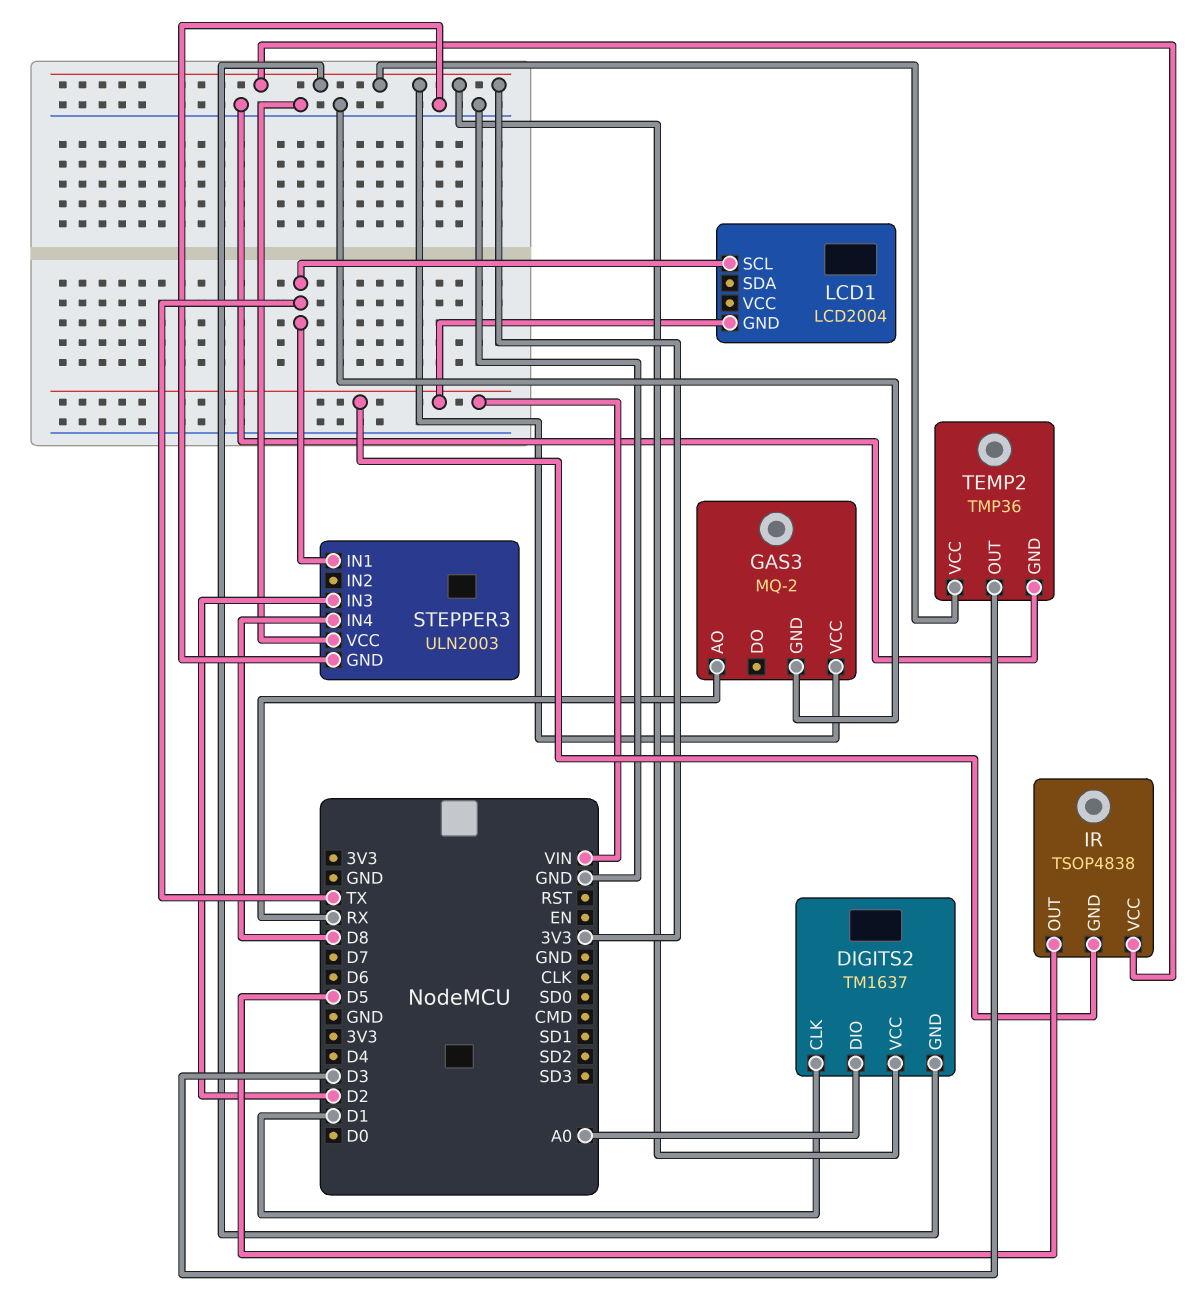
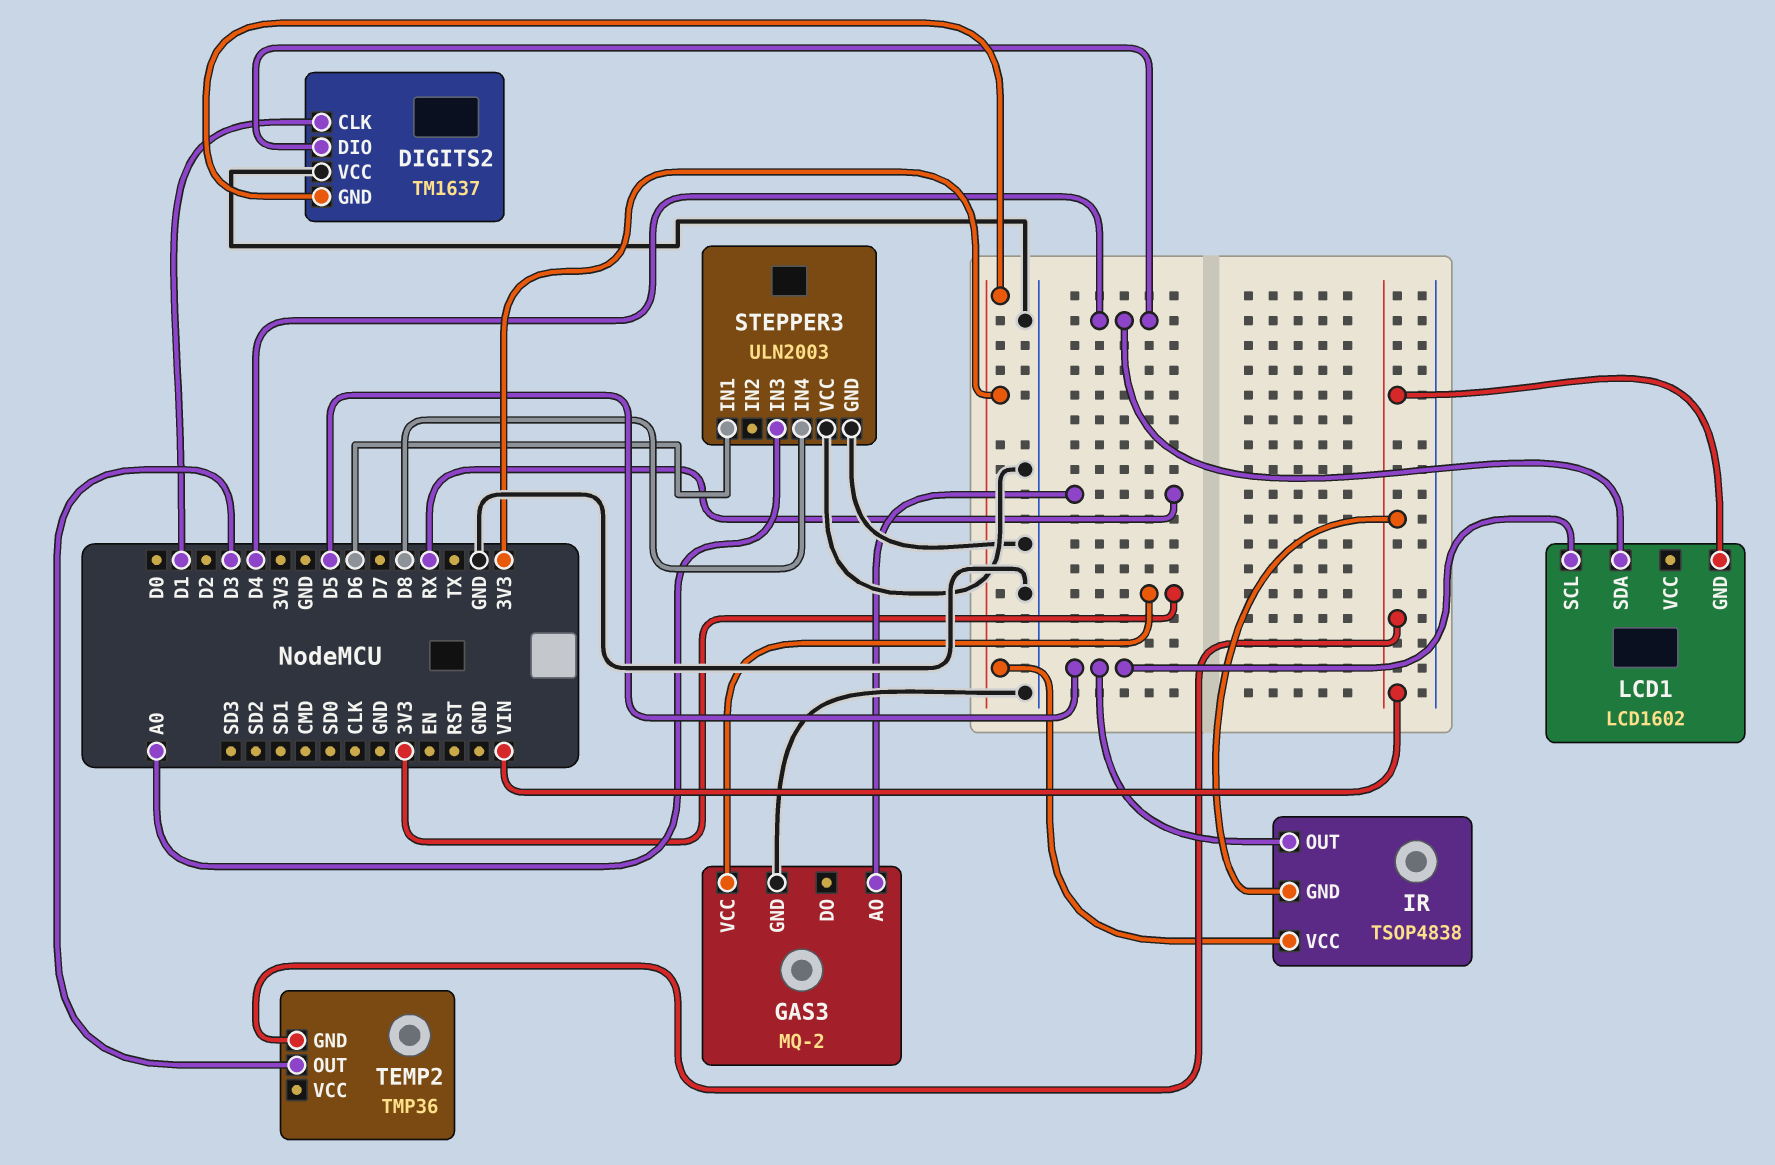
DIGITS2 pin DIO: A0 -> D4
DIGITS2 pin VCC: 3V3 -> GND
LCD1: LCD2004 -> LCD1602
LCD1 pin SCL: TX -> D5
LCD1 pin SDA: none -> D4
STEPPER3 pin IN1: TX -> D6
STEPPER3 pin IN3: D2 -> A0
TEMP2 pin GND: GND -> VIN
TEMP2 pin VCC: 3V3 -> none

